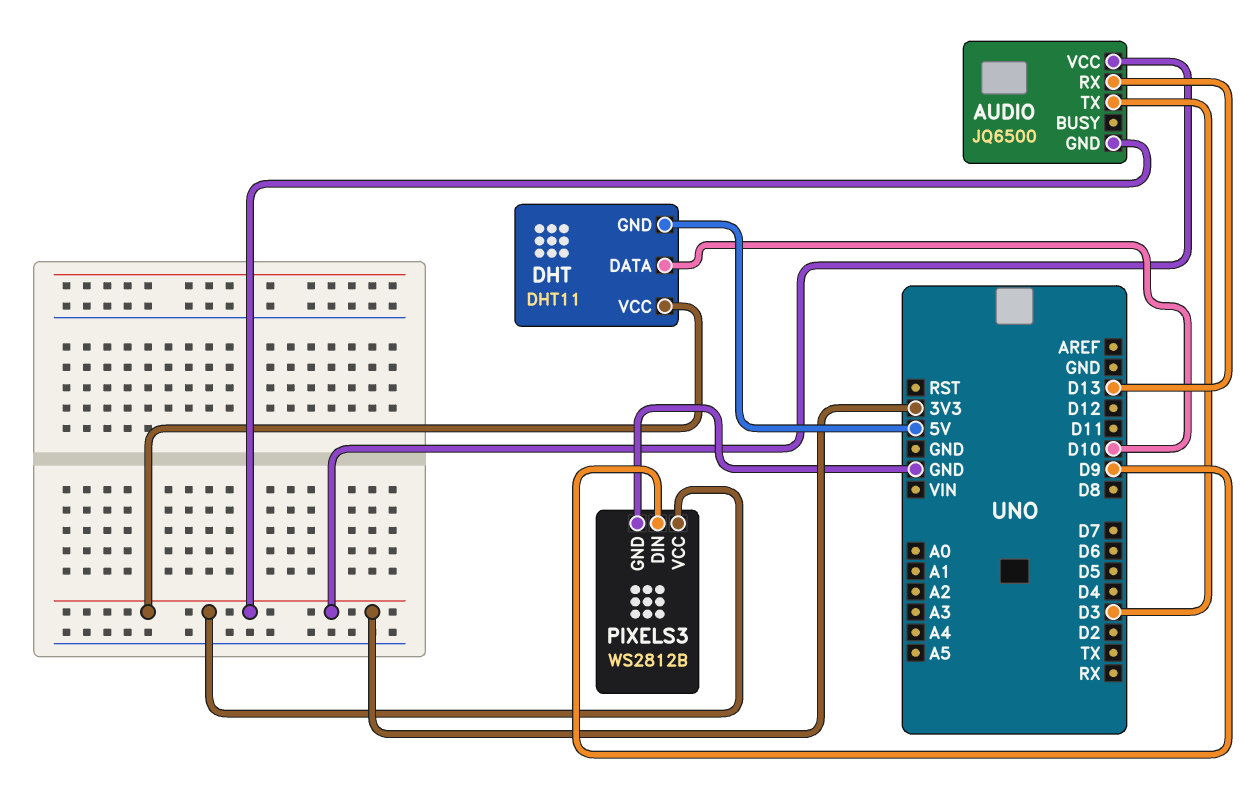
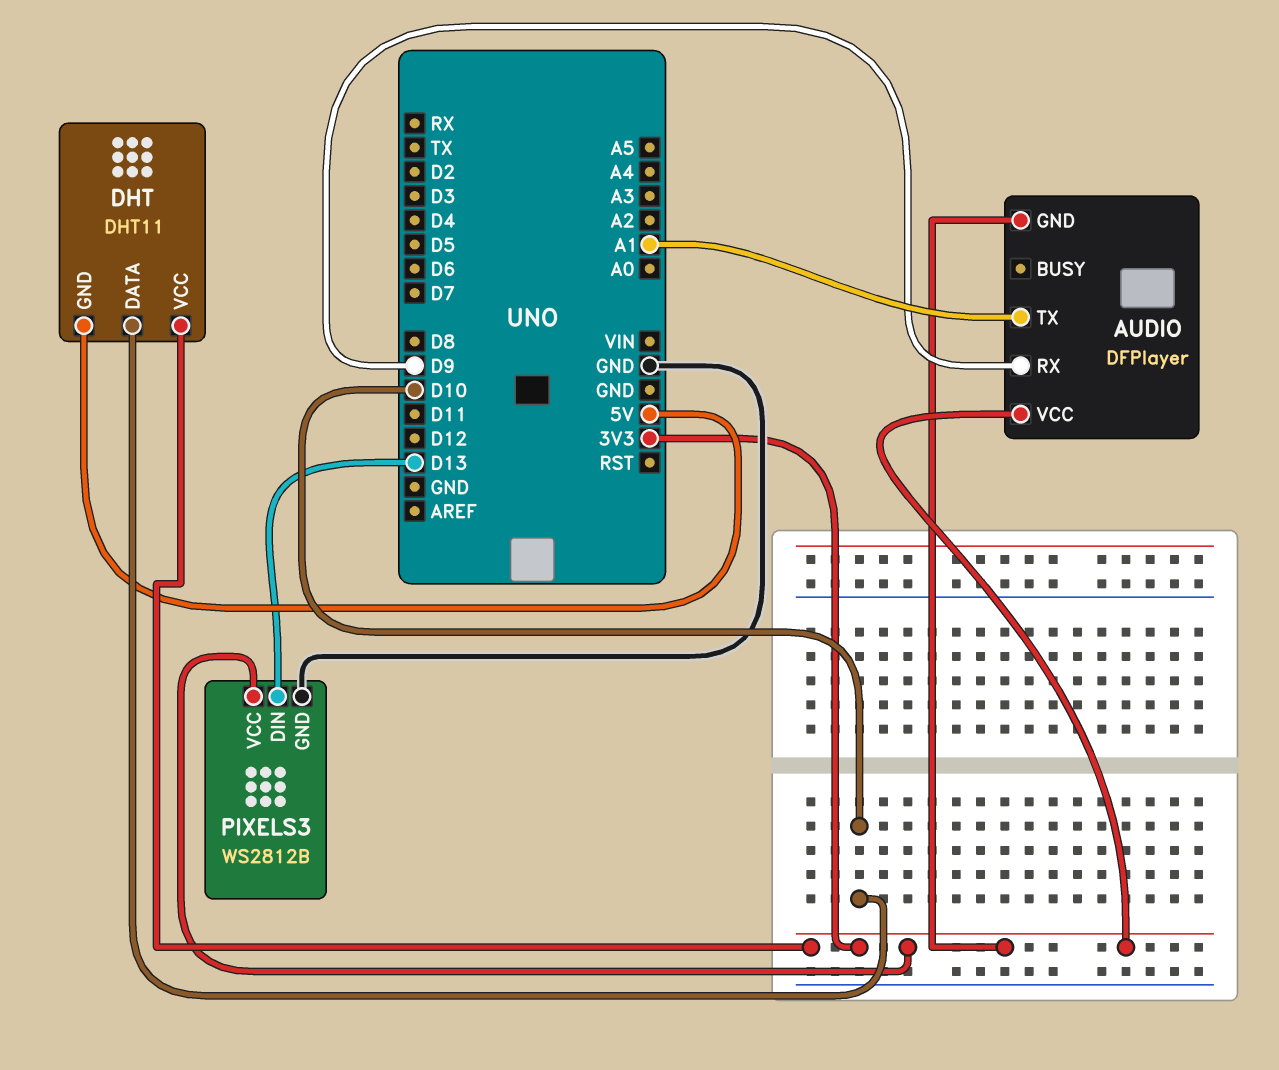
AUDIO: JQ6500 -> DFPlayer
AUDIO pin RX: D13 -> D9
AUDIO pin TX: D3 -> A1
PIXELS3 pin DIN: D9 -> D13

